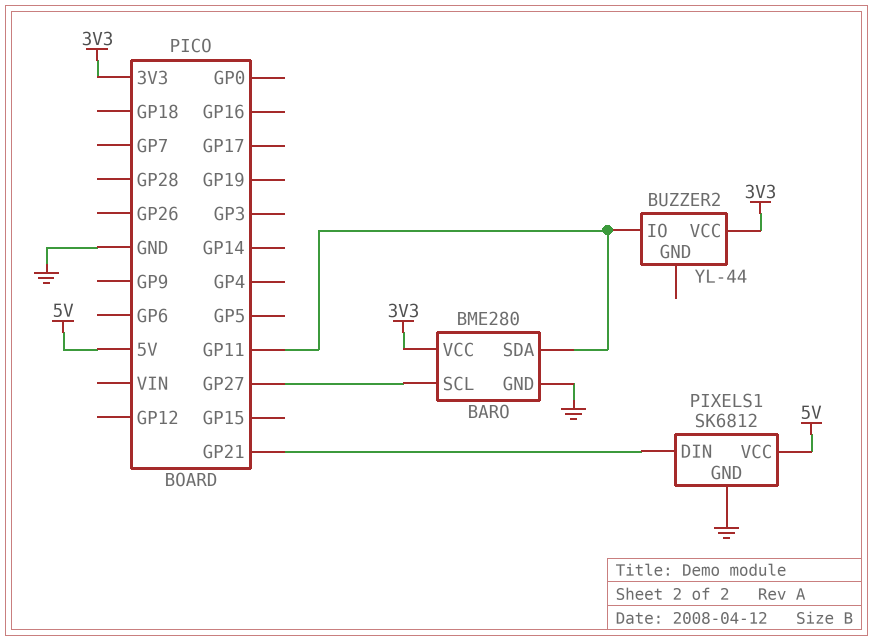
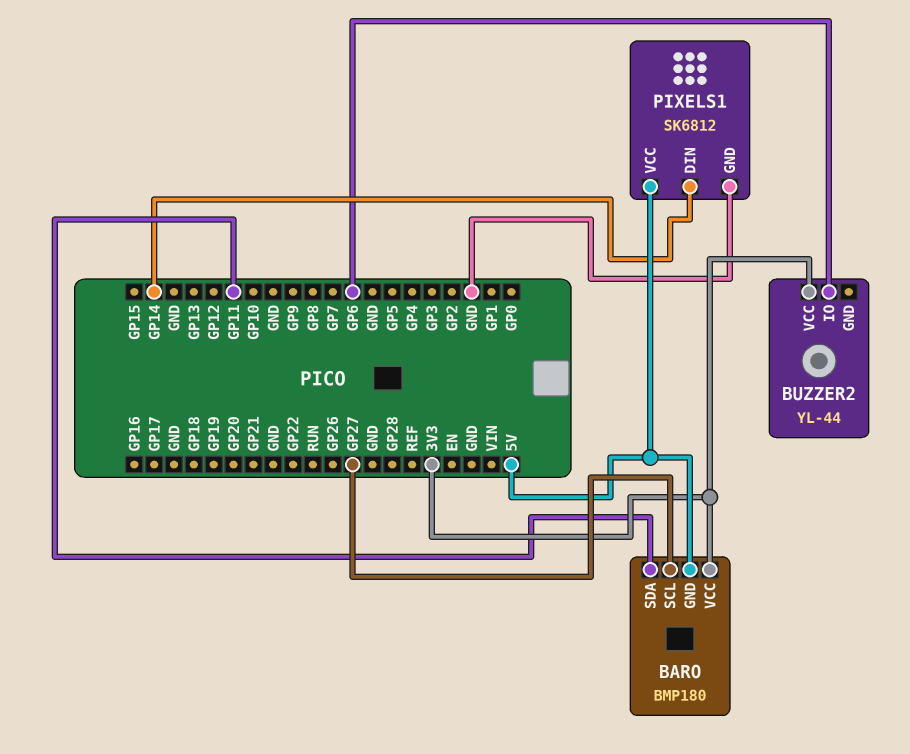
BARO: BME280 -> BMP180
BARO pin GND: GND -> 5V
BUZZER2 pin IO: GP11 -> GP6
PIXELS1 pin DIN: GP21 -> GP14

